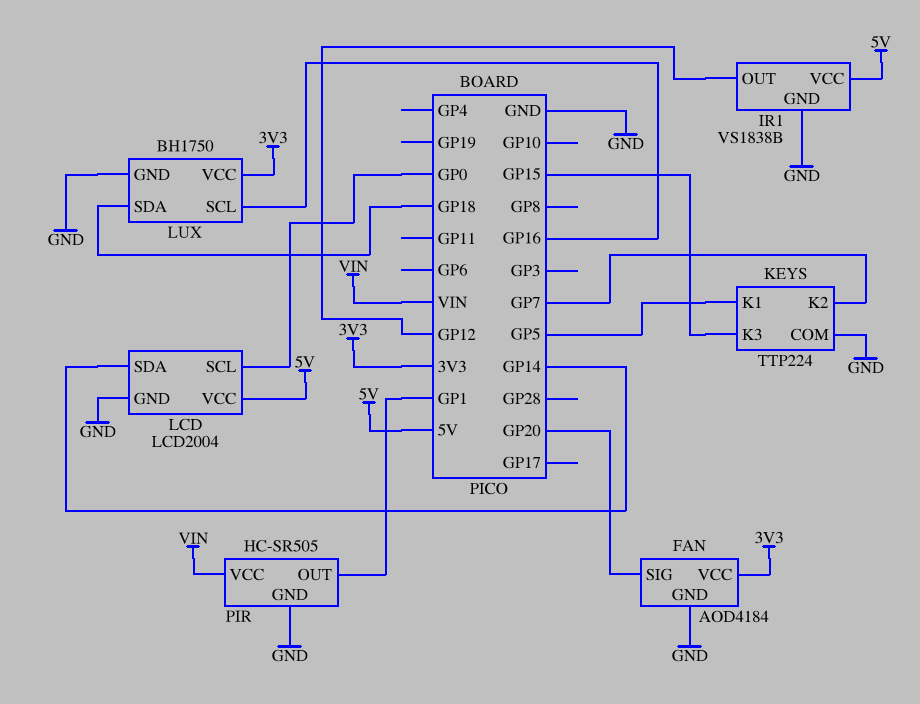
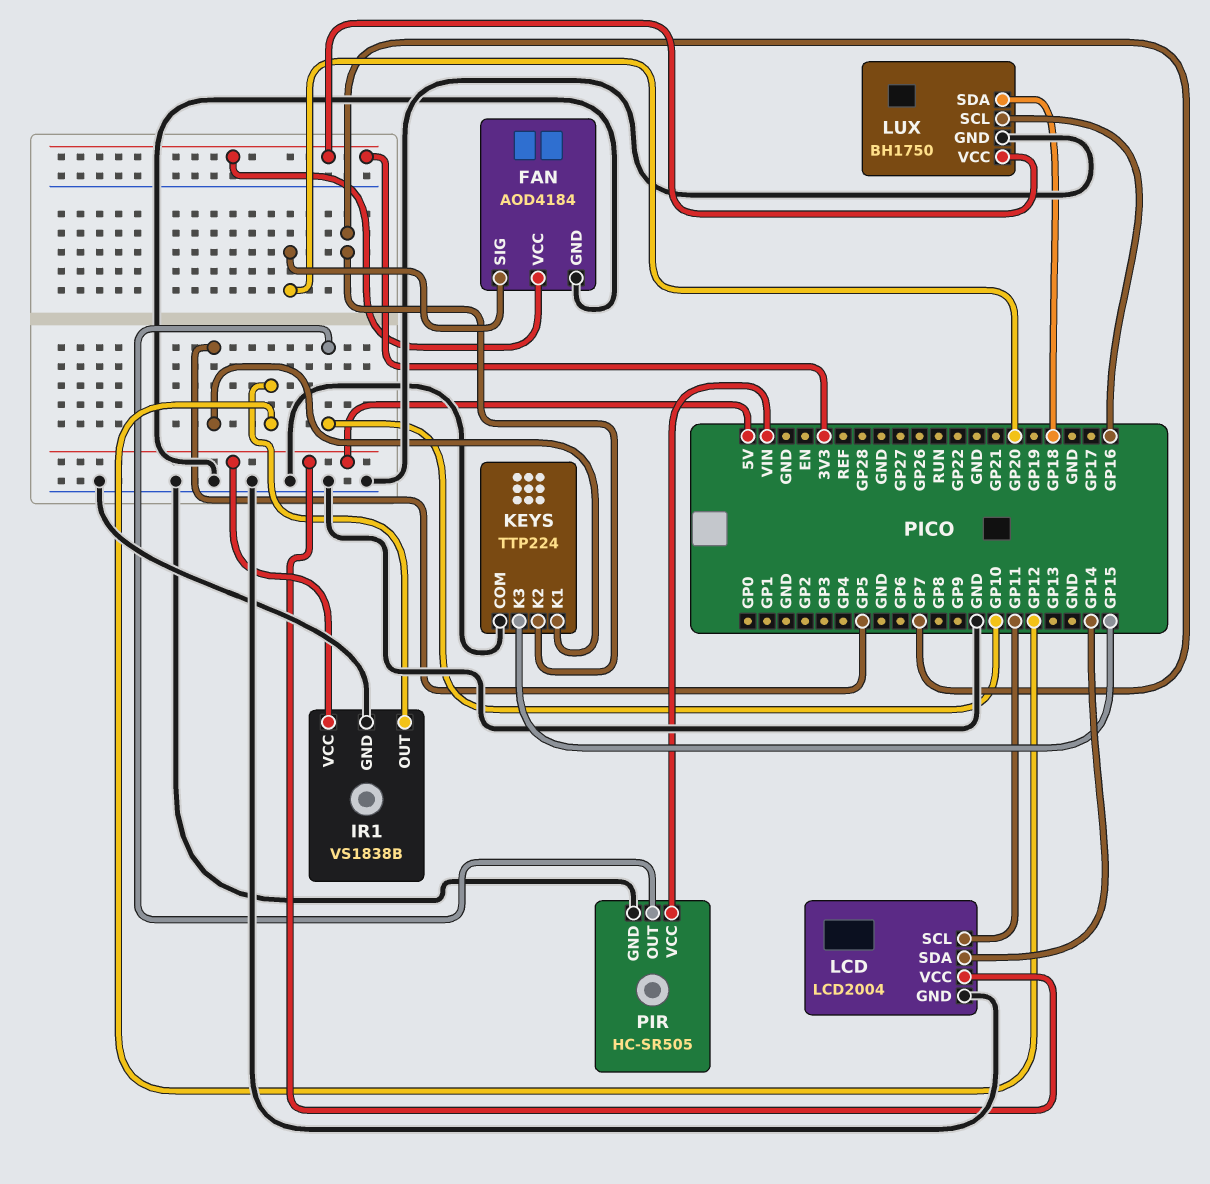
LCD pin SCL: GP0 -> GP11
PIR pin OUT: GP1 -> GP10

